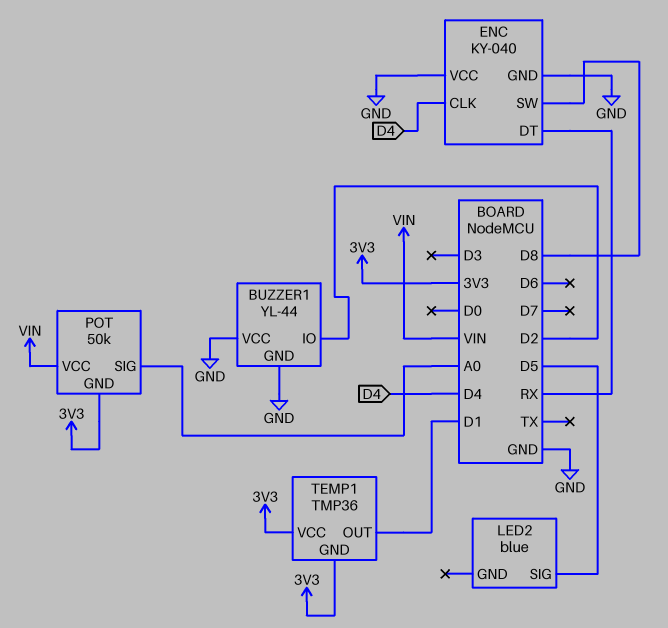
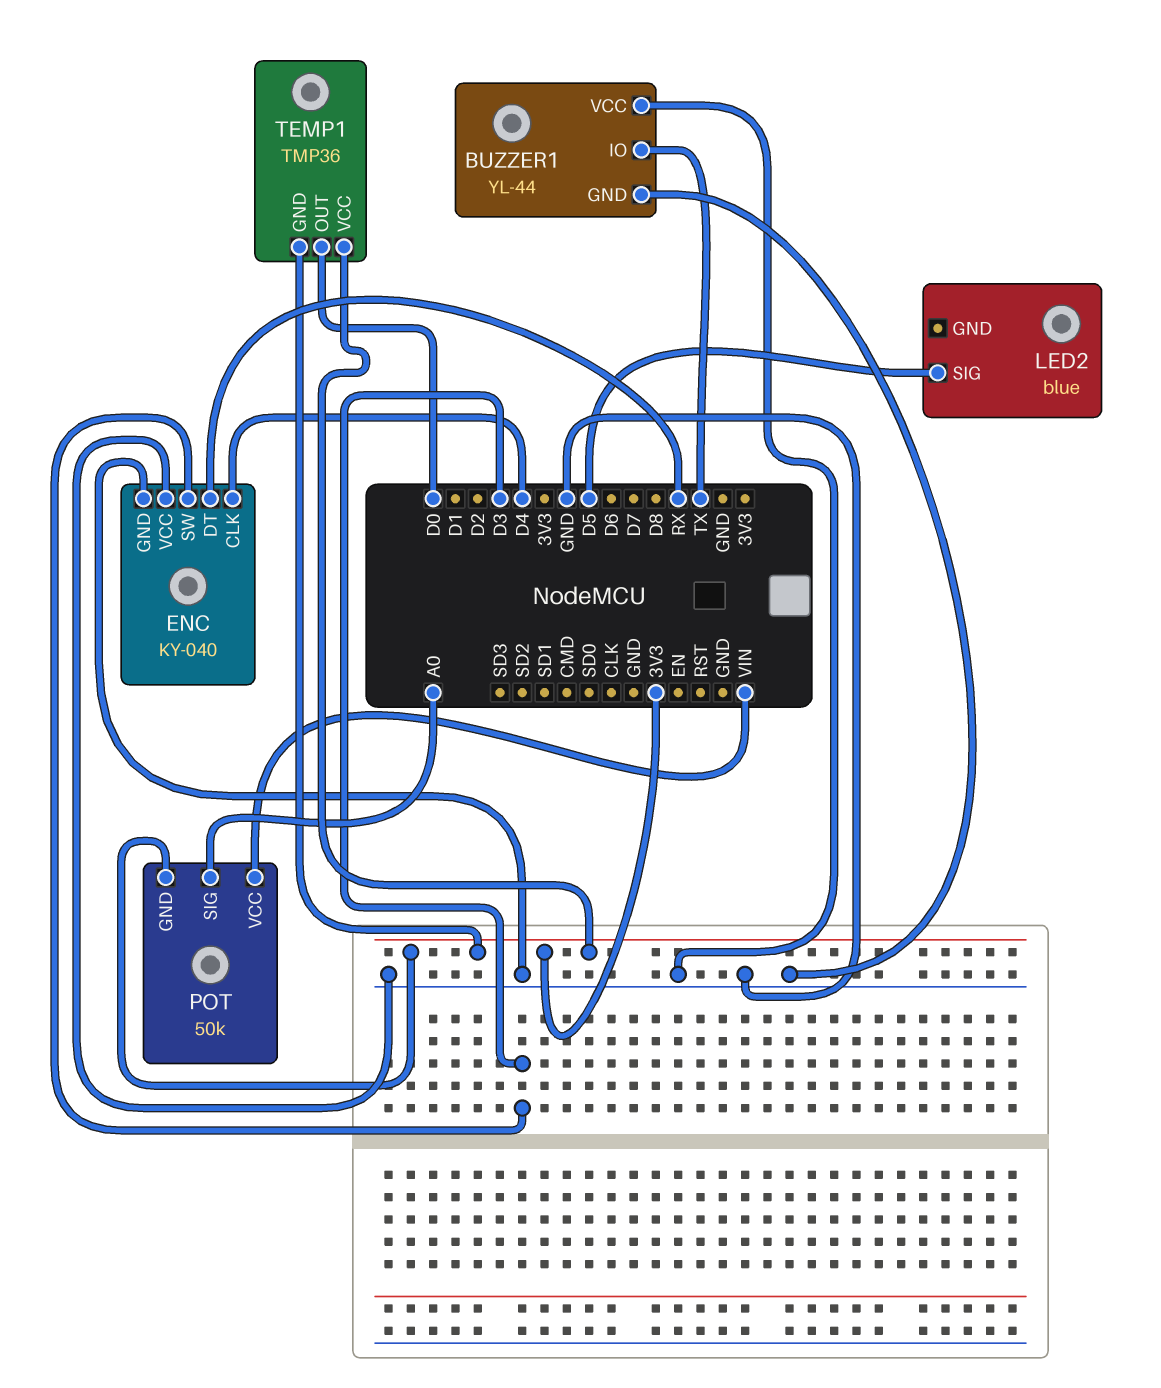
BUZZER1 pin IO: D2 -> TX
ENC pin SW: D8 -> D3
TEMP1 pin OUT: D1 -> D0

